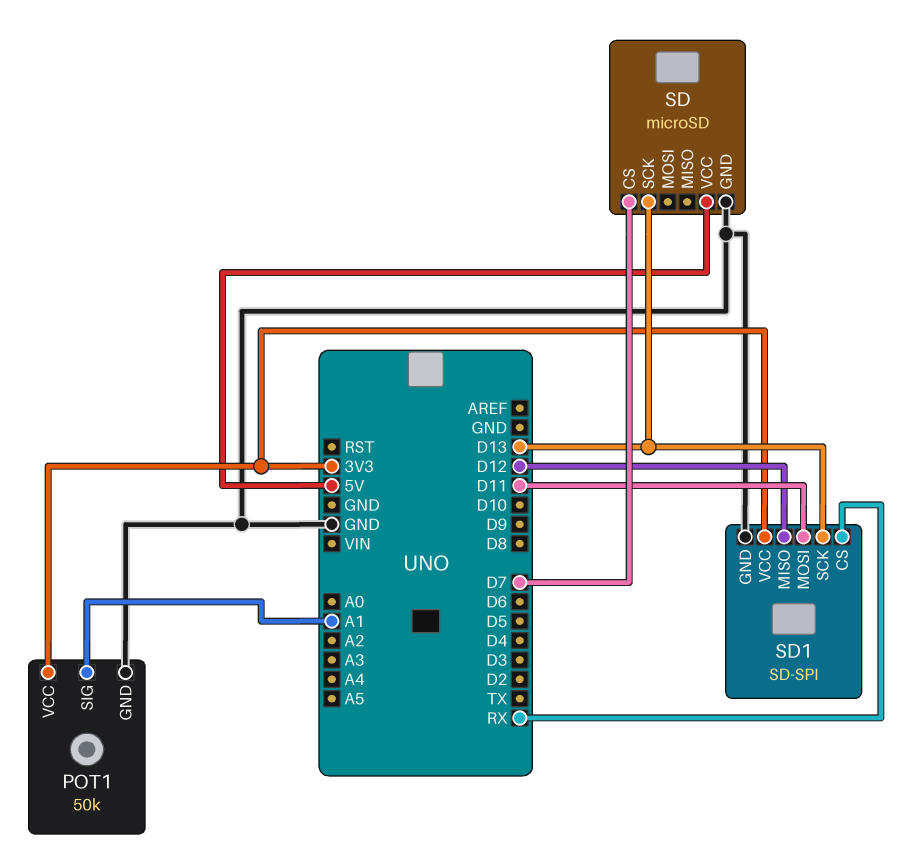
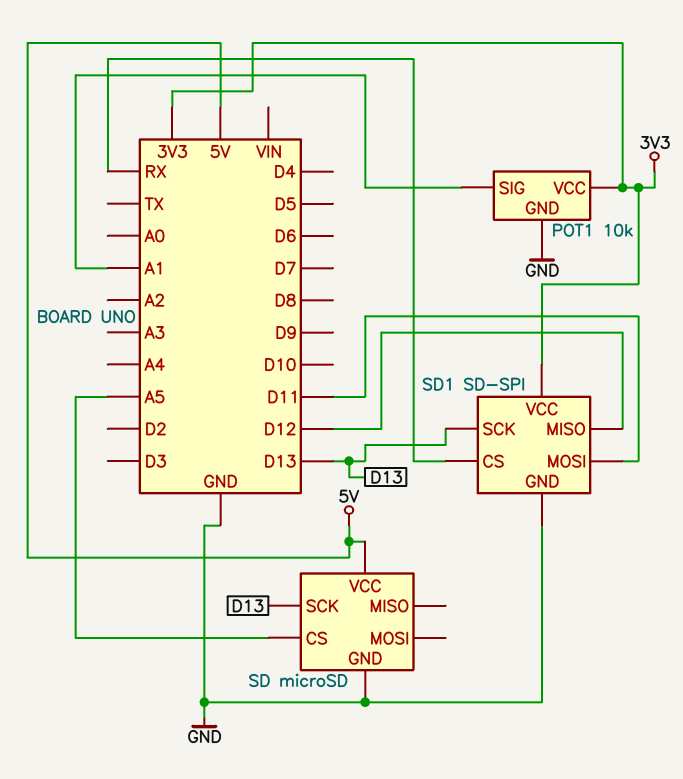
POT1: 50k -> 10k
SD pin CS: D7 -> A5

